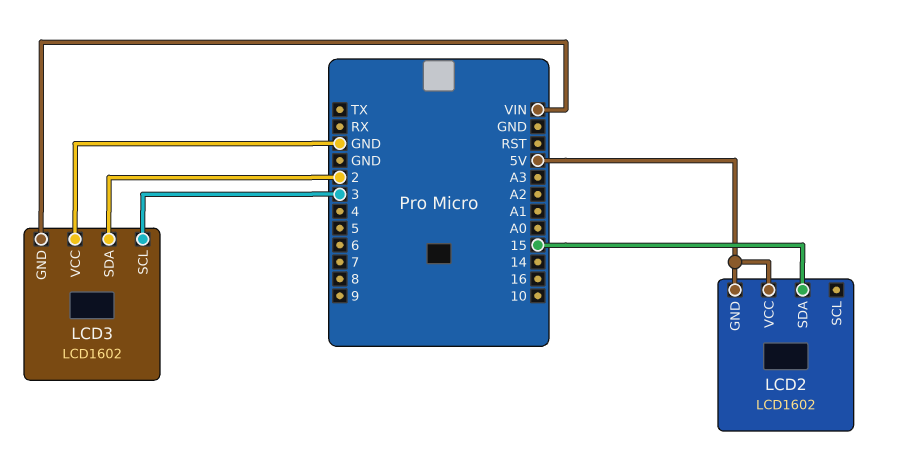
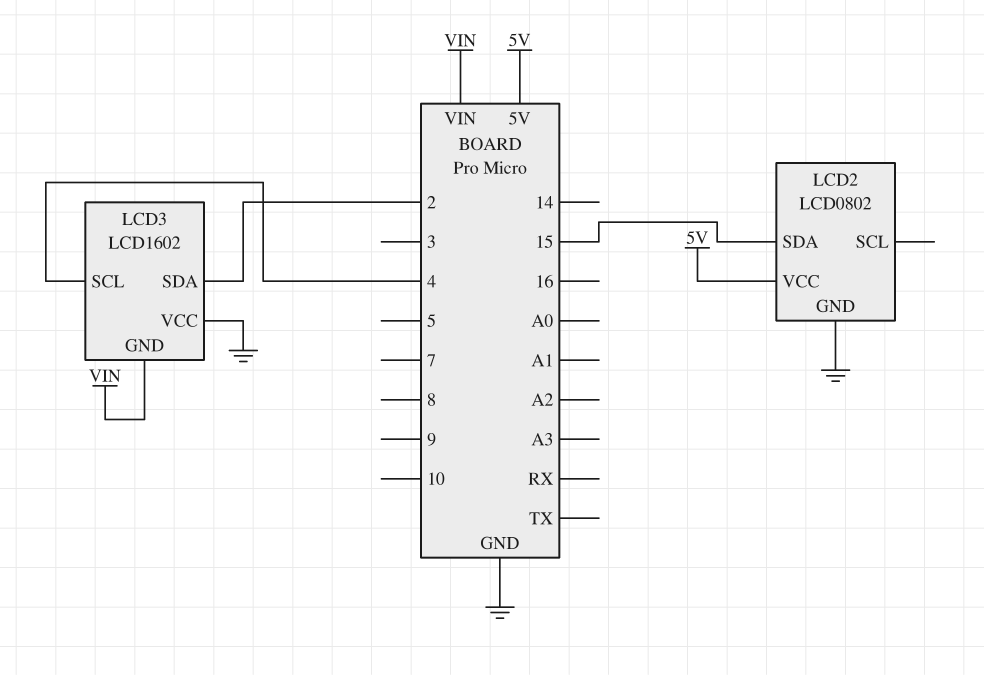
LCD2: LCD1602 -> LCD0802
LCD2 pin GND: 5V -> GND
LCD3 pin SCL: 3 -> 4

